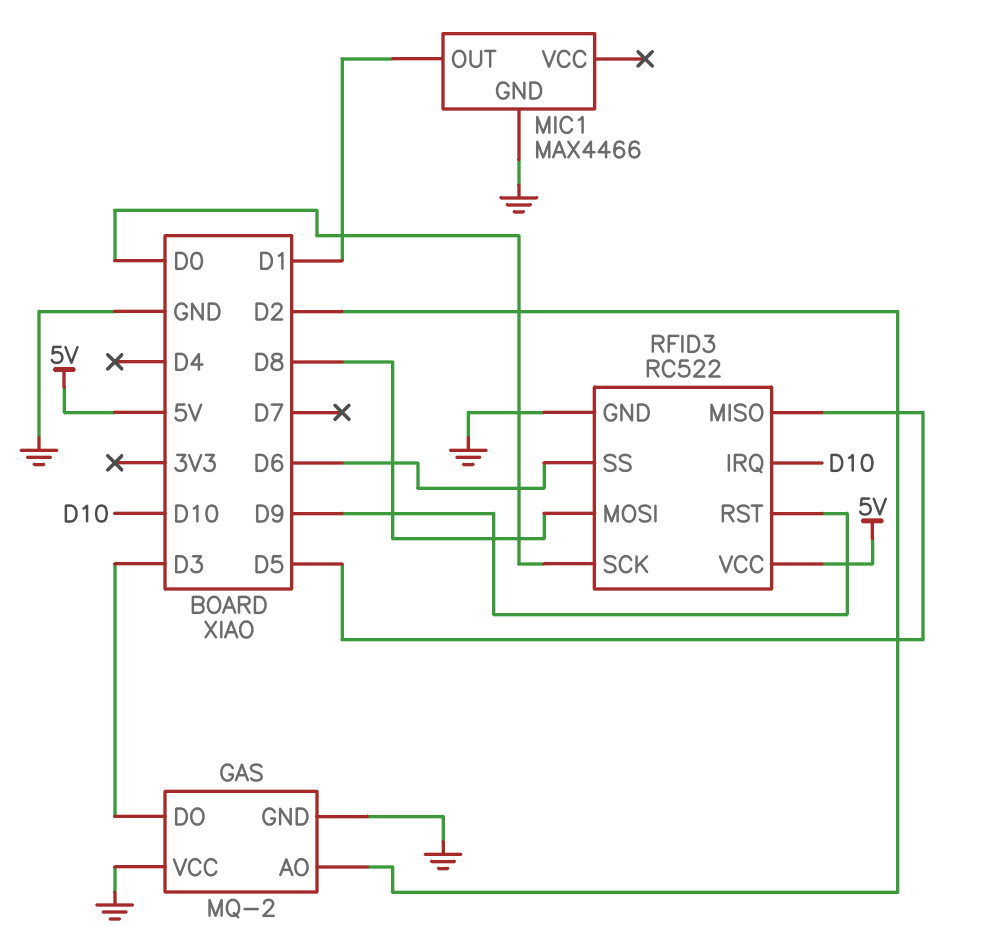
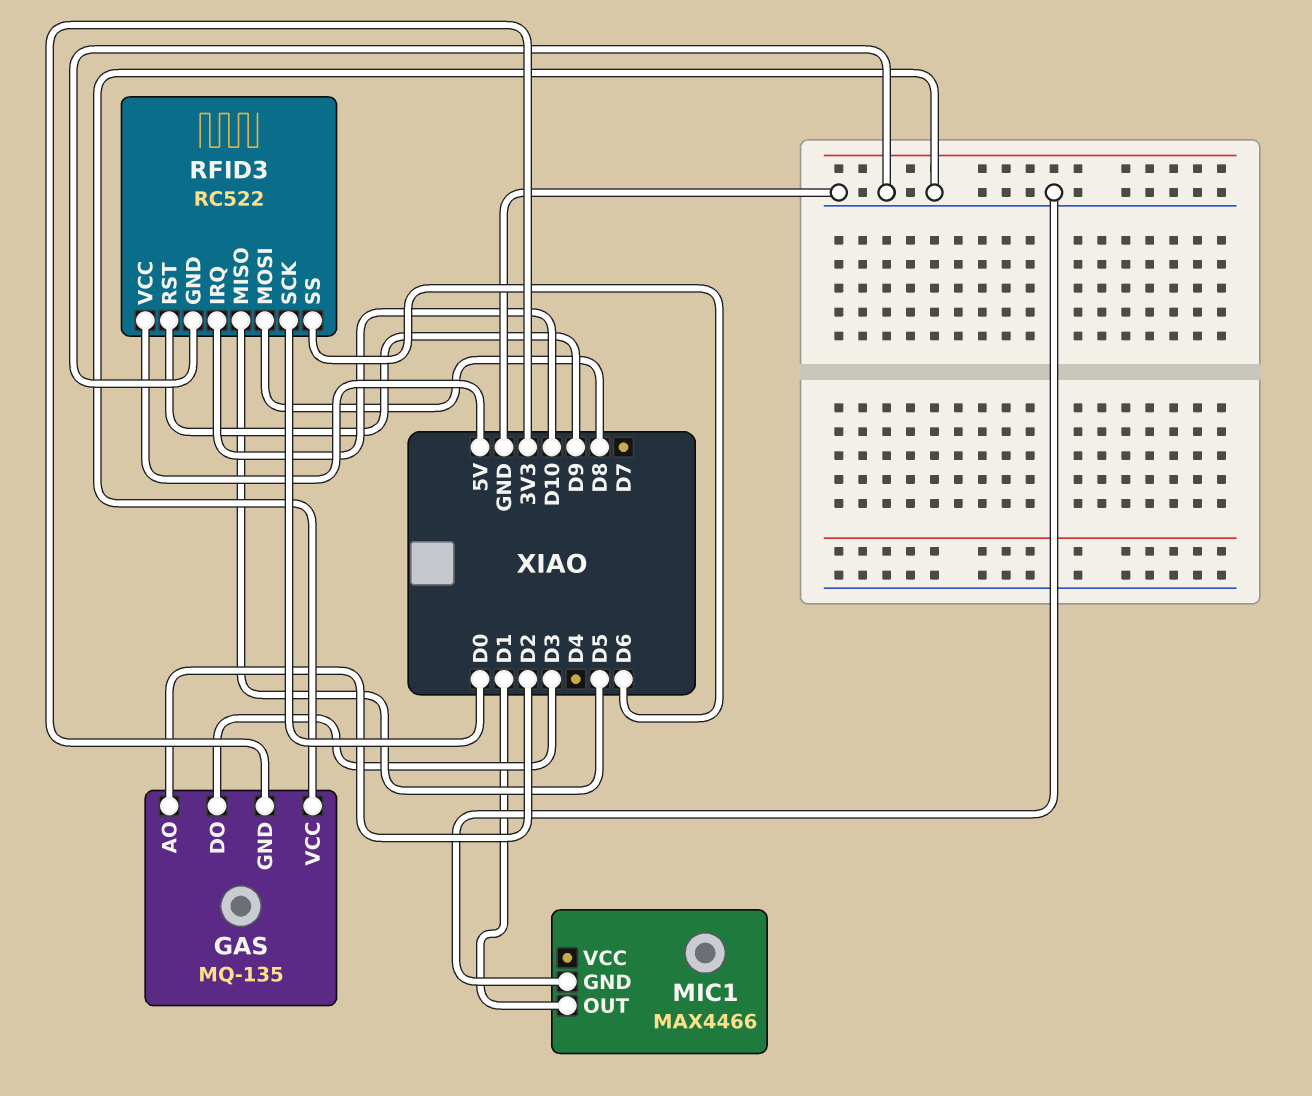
GAS: MQ-2 -> MQ-135
GAS pin GND: GND -> 3V3

